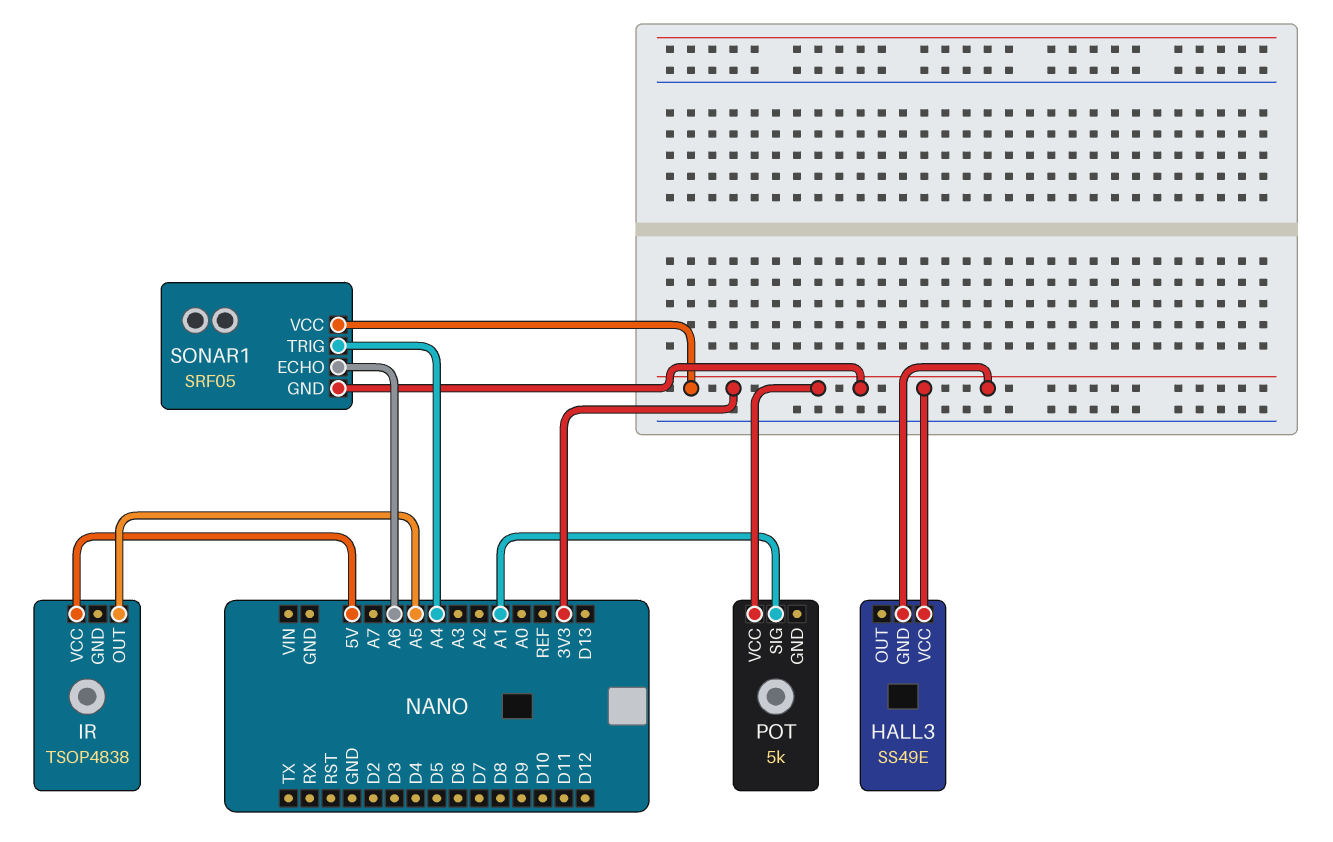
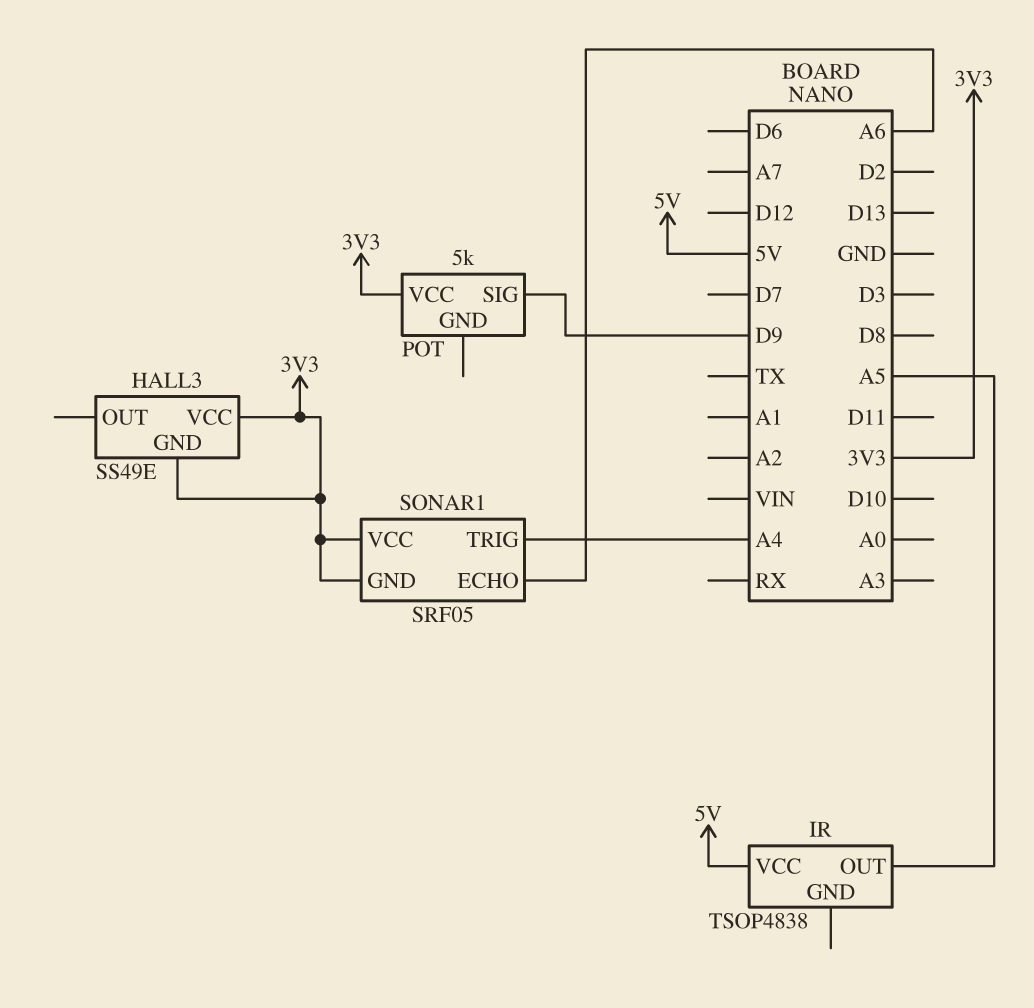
POT pin SIG: A1 -> D9

